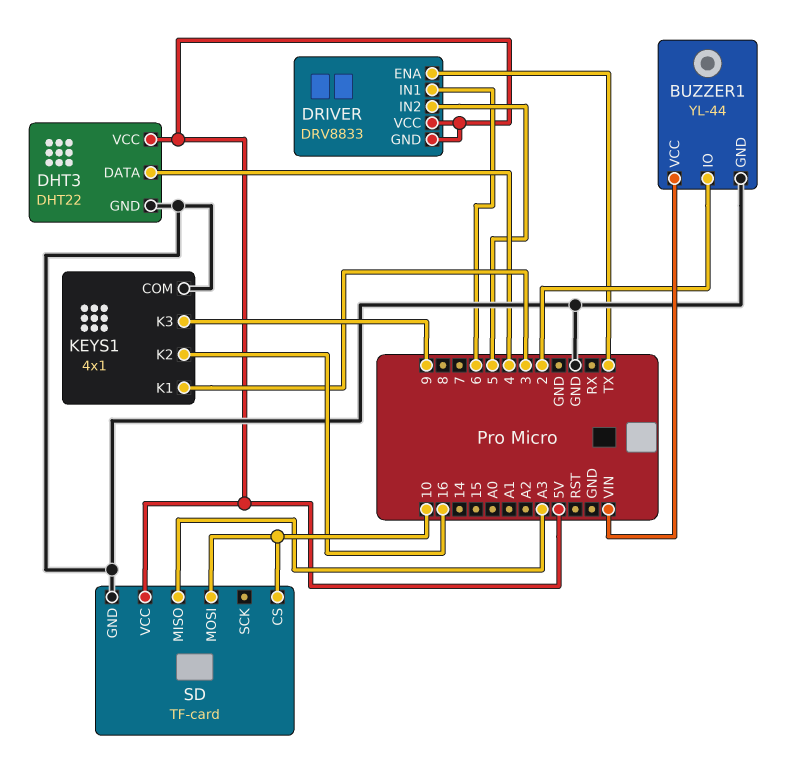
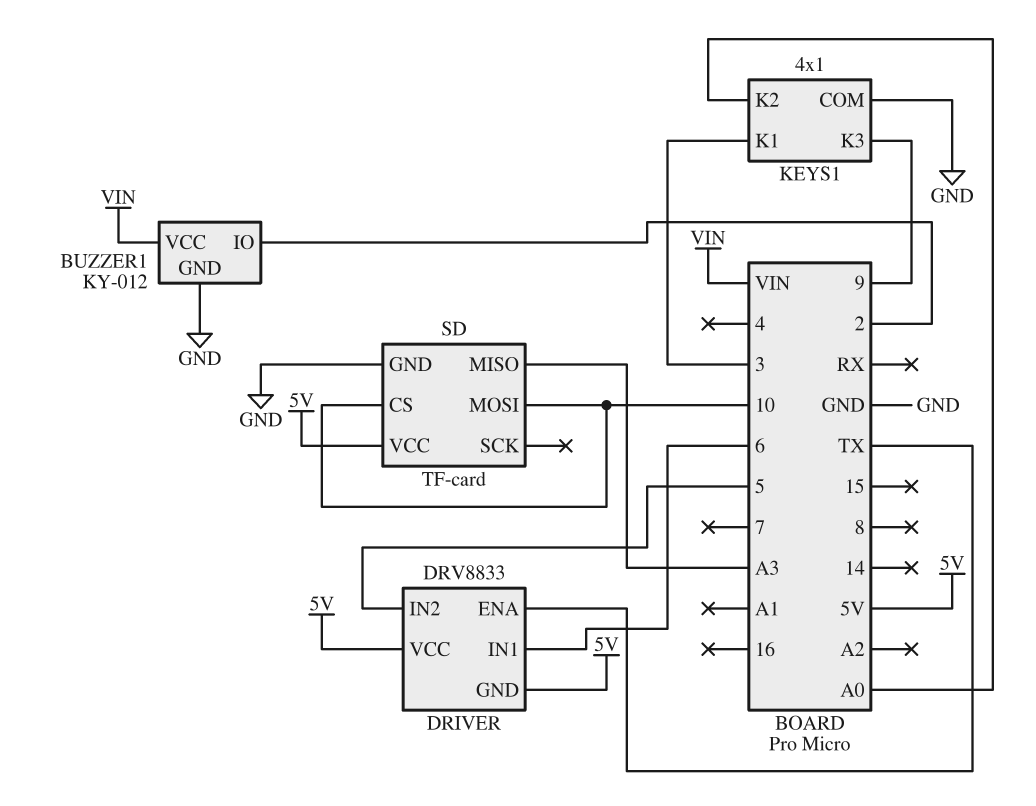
BUZZER1: YL-44 -> KY-012
DHT3: DHT22 -> none
DHT3 pin DATA: 4 -> none
DHT3 pin GND: GND -> none
DHT3 pin VCC: 5V -> none
KEYS1 pin K2: 16 -> A0

